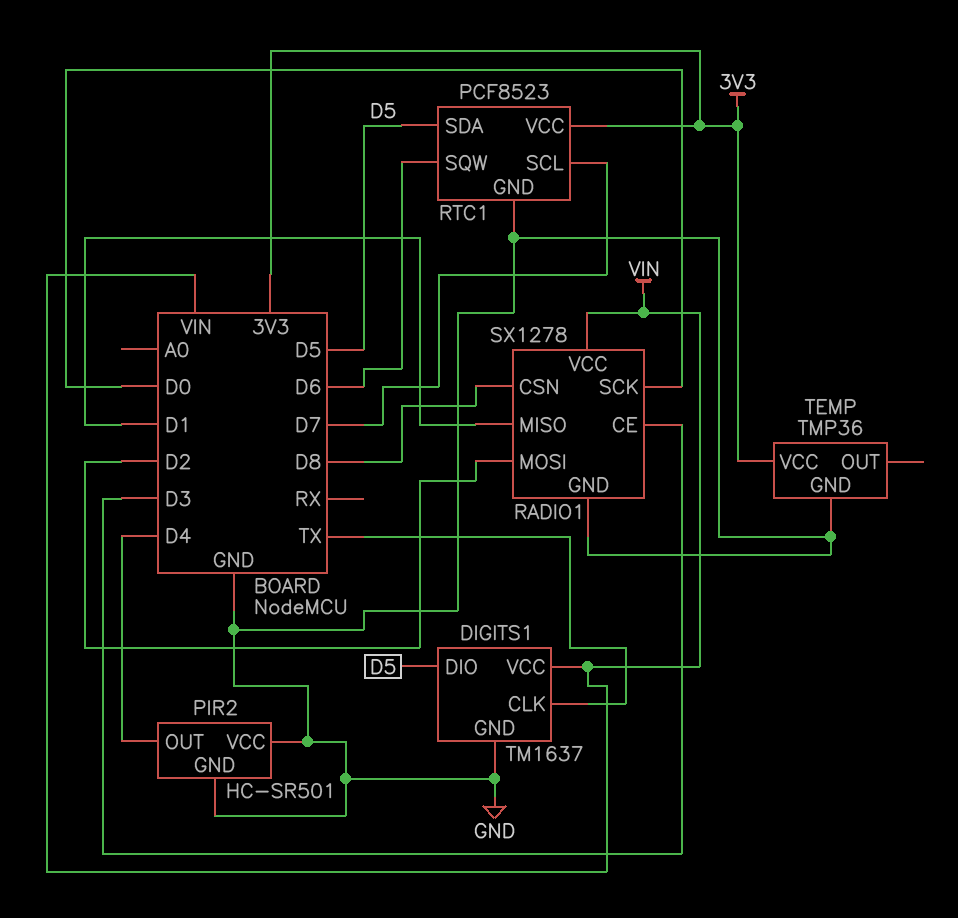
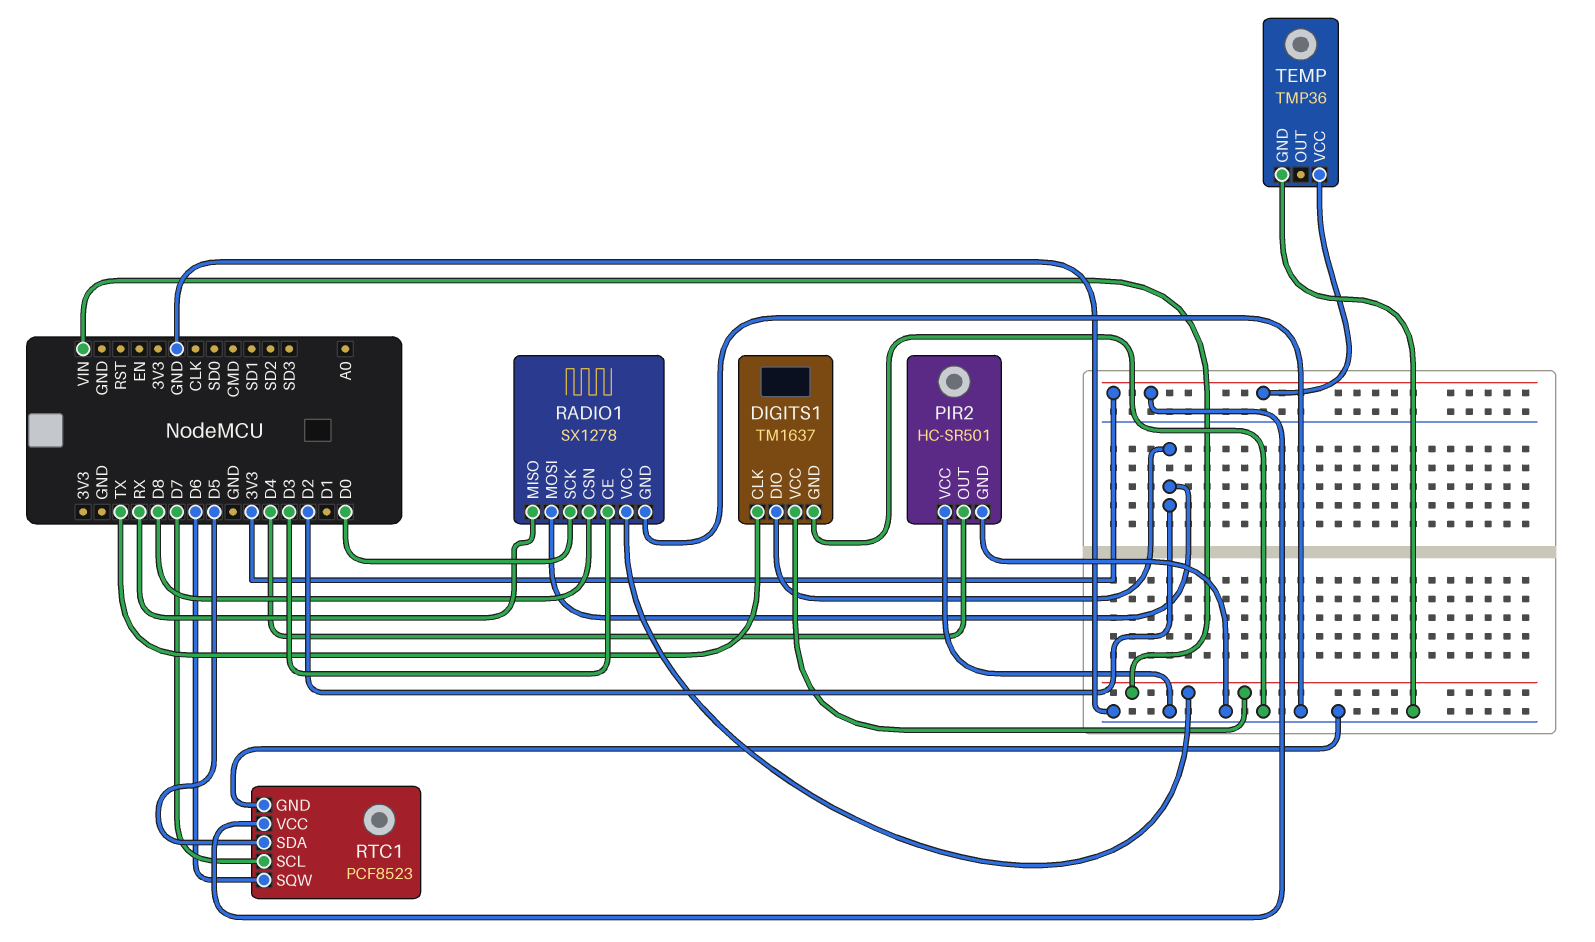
DIGITS1 pin DIO: D5 -> D2
RADIO1 pin MISO: D1 -> RX

